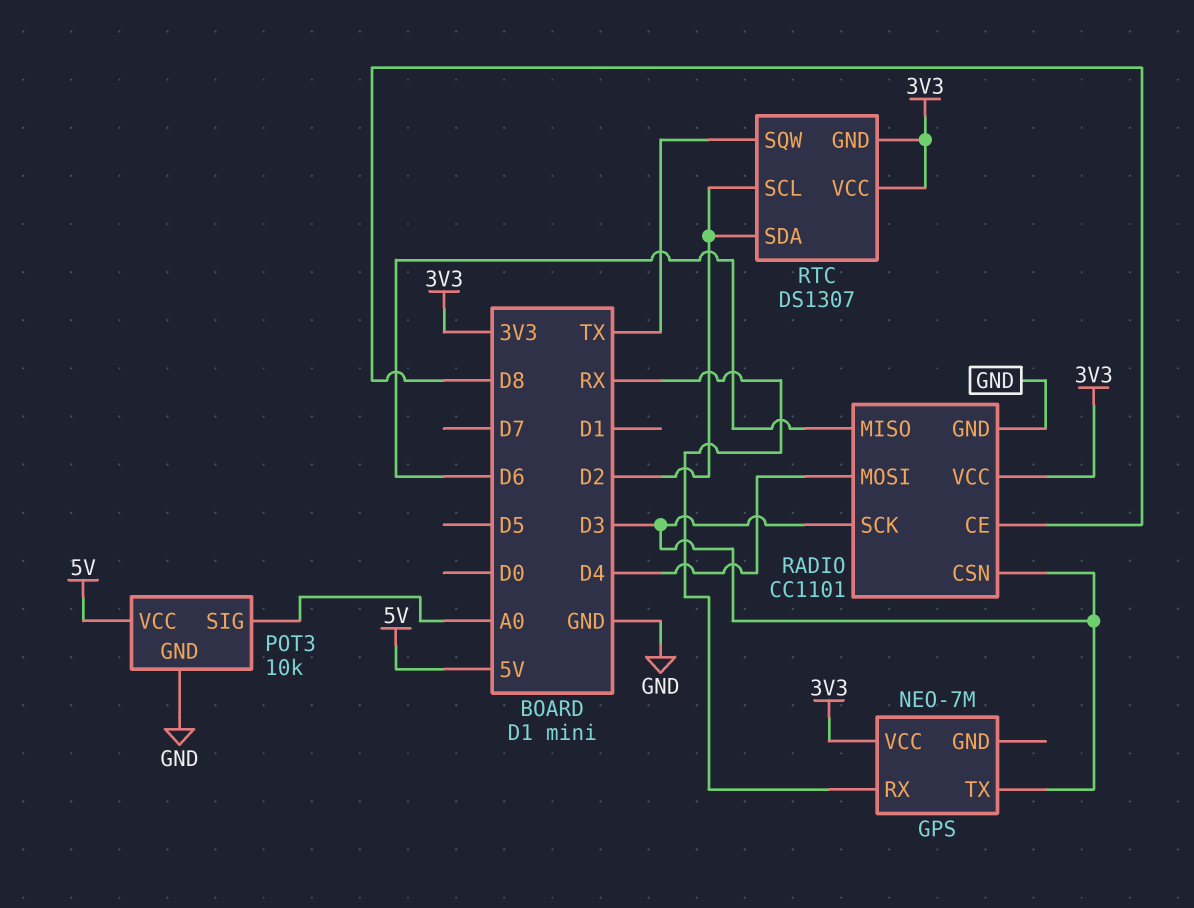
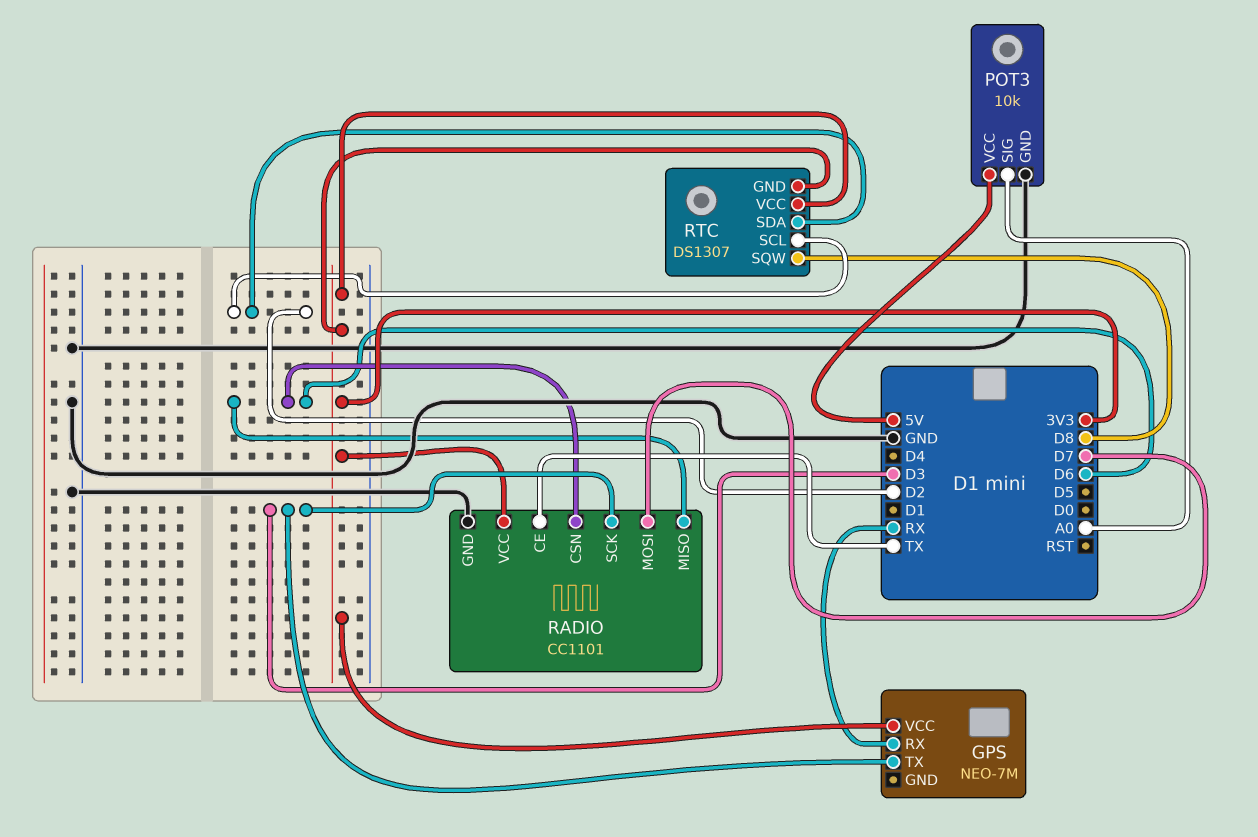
RADIO pin CE: D8 -> TX
RADIO pin CSN: D3 -> D6
RADIO pin MOSI: D4 -> D7
RTC pin SQW: TX -> D8

